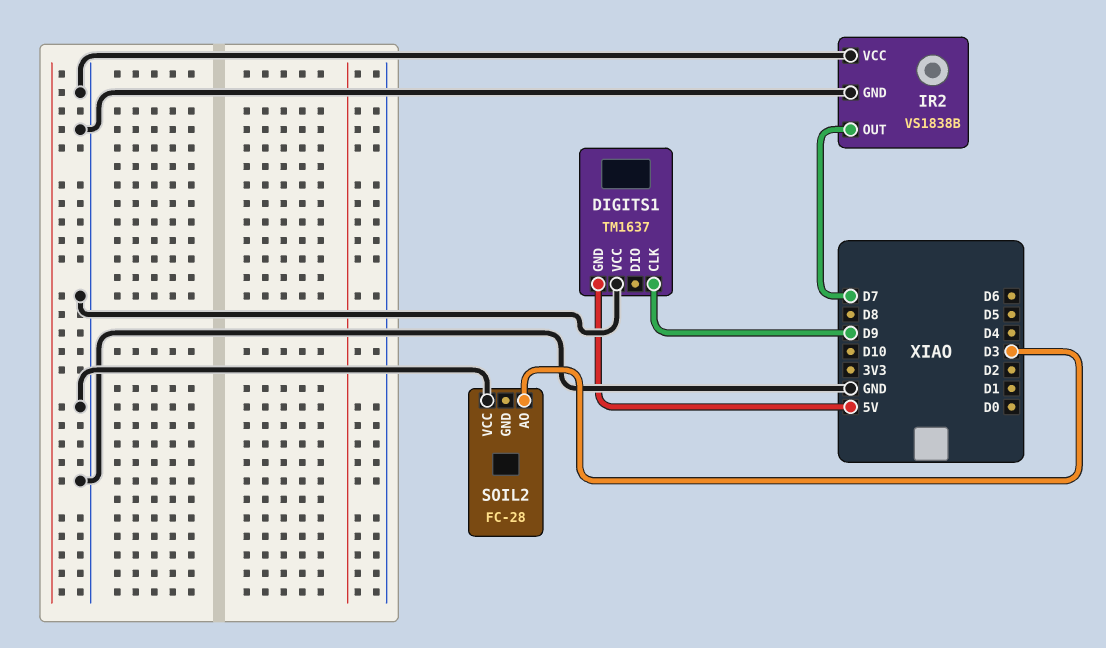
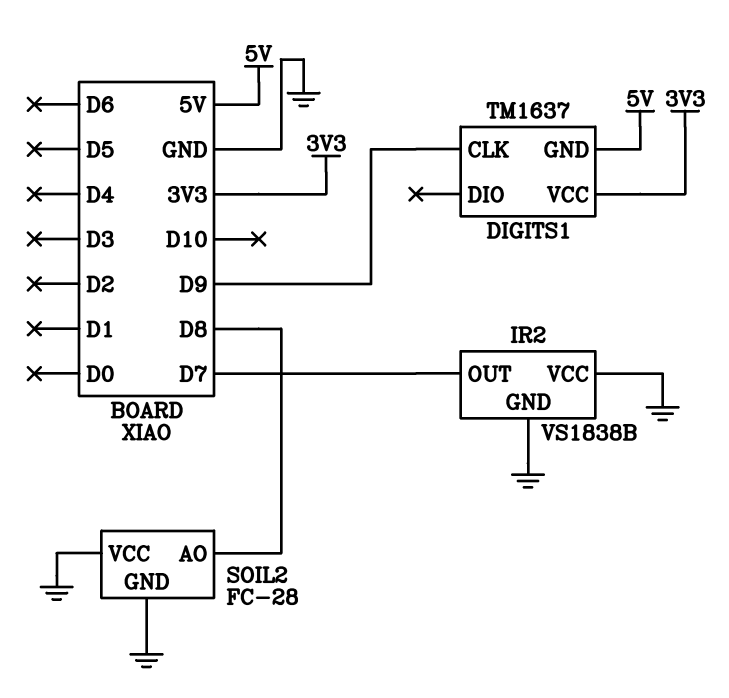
DIGITS1 pin VCC: GND -> 3V3
SOIL2 pin AO: D3 -> D8
SOIL2 pin GND: none -> GND

